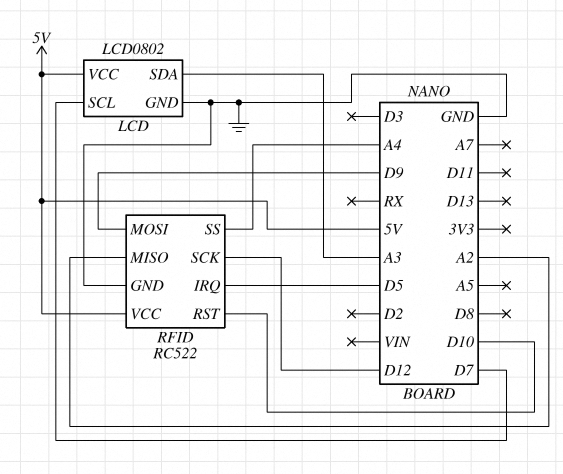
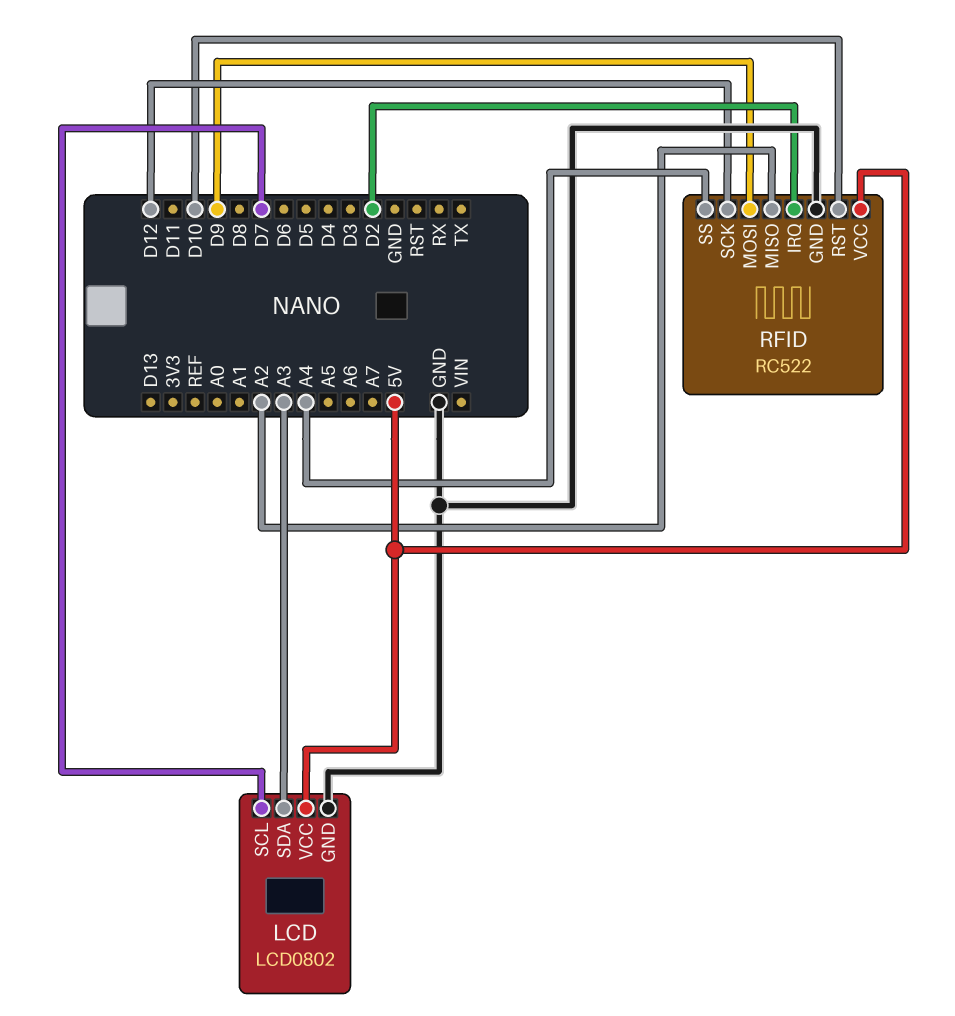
RFID pin IRQ: D5 -> D2

